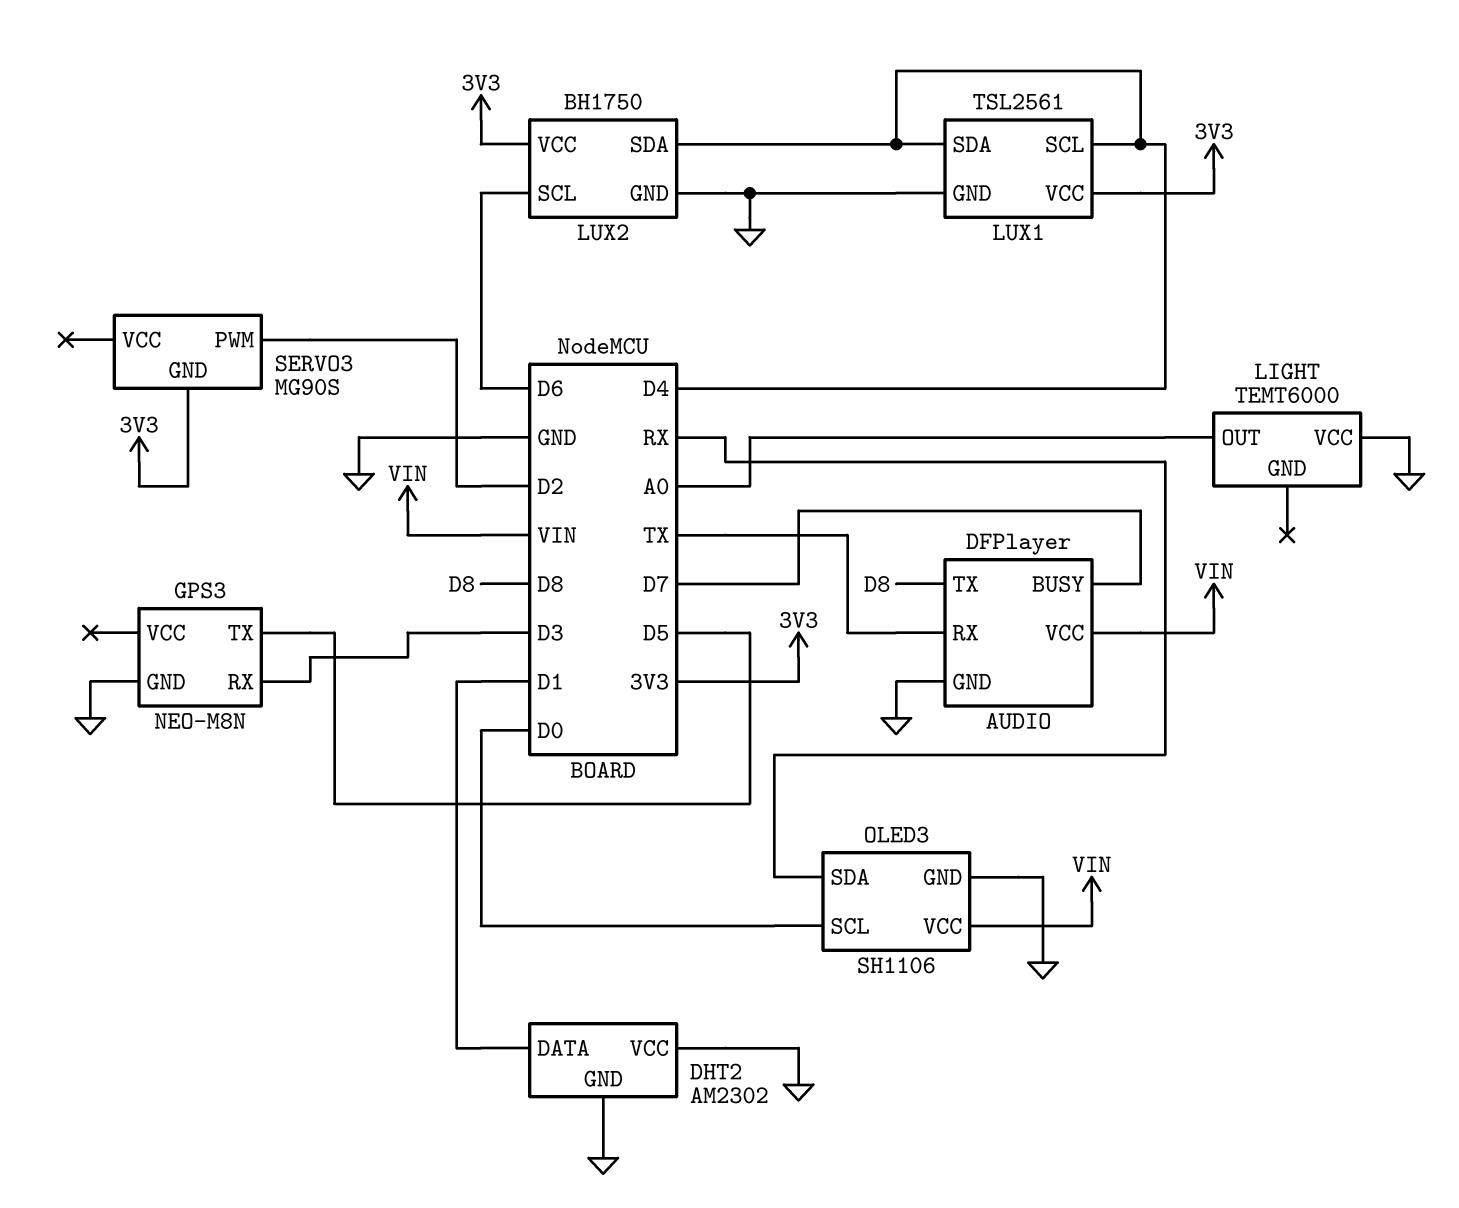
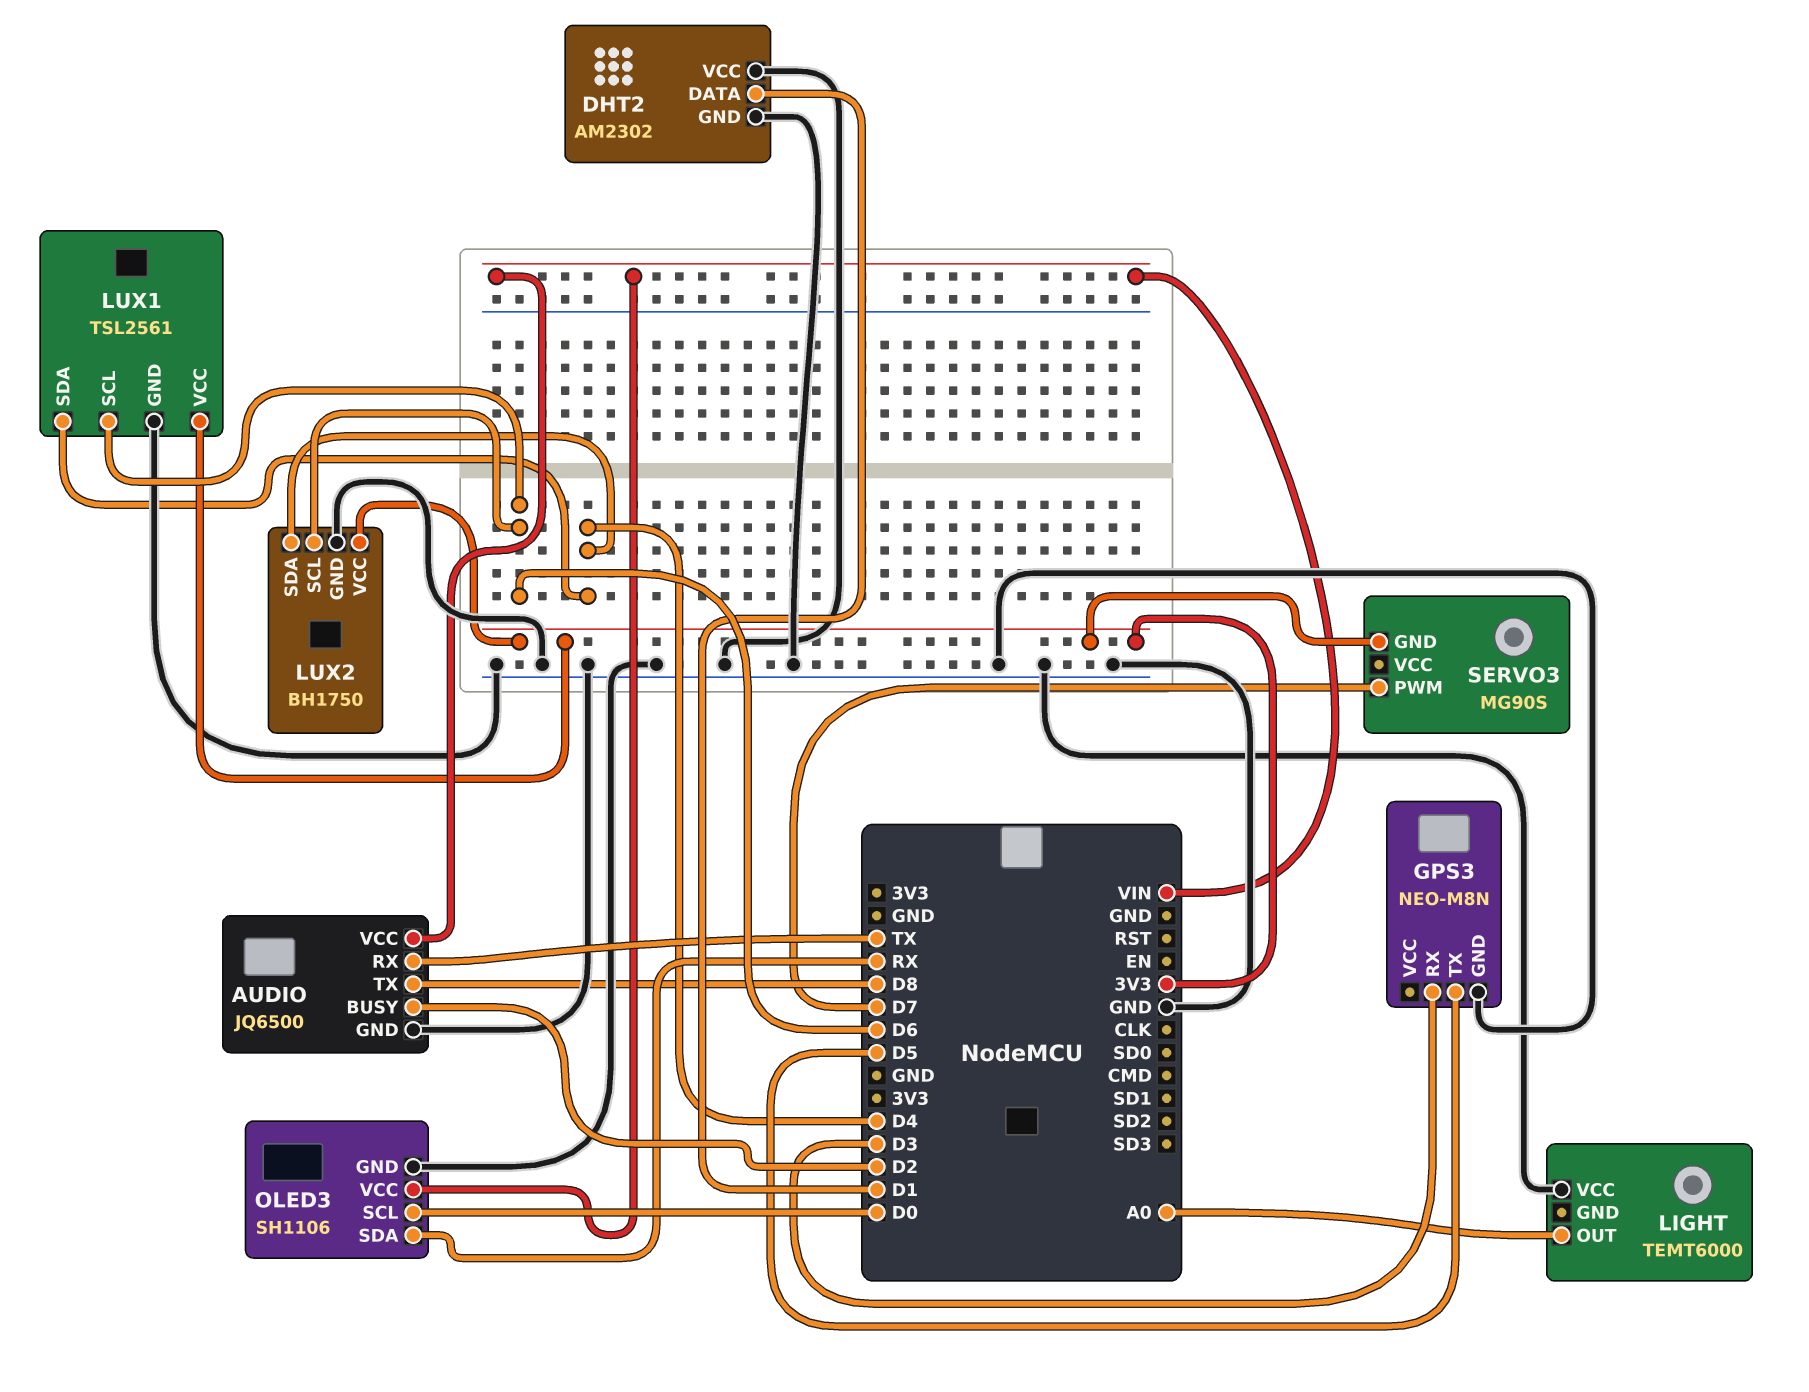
AUDIO: DFPlayer -> JQ6500
AUDIO pin BUSY: D7 -> D2
LUX1 pin SCL: D4 -> D6
SERVO3 pin PWM: D2 -> D7

